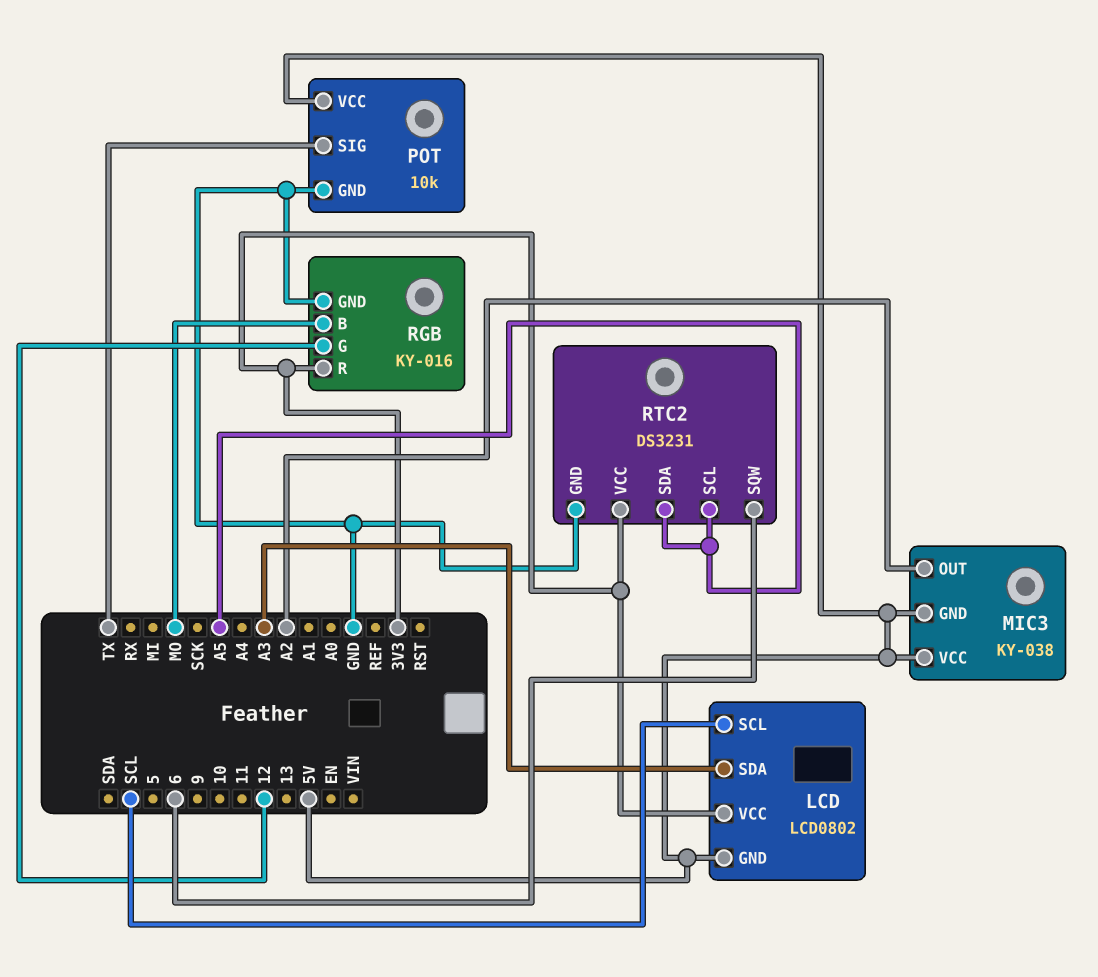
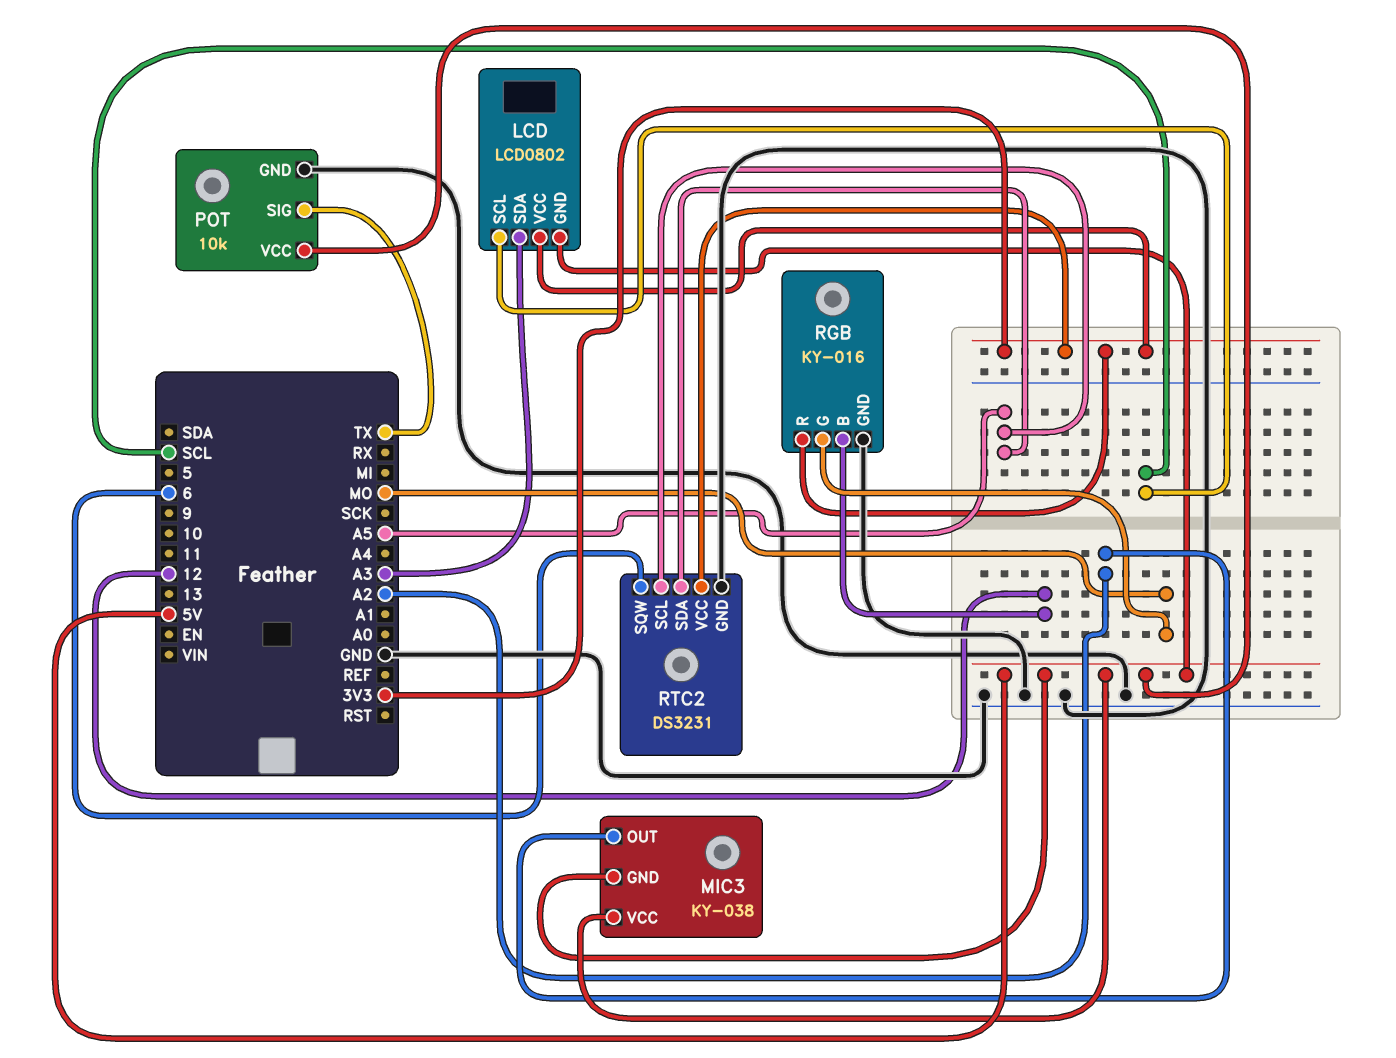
RGB pin B: MO -> 12
RGB pin G: 12 -> MO

